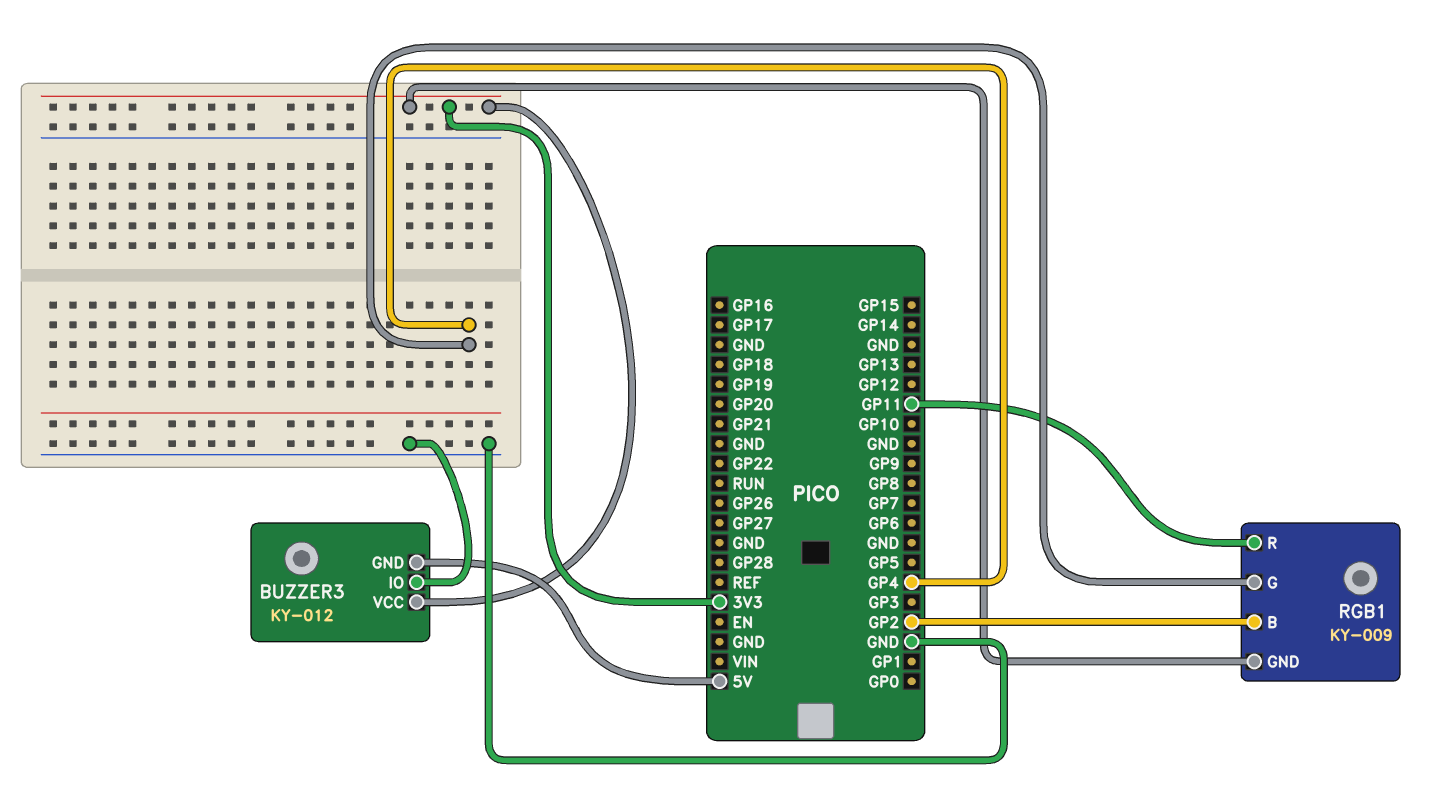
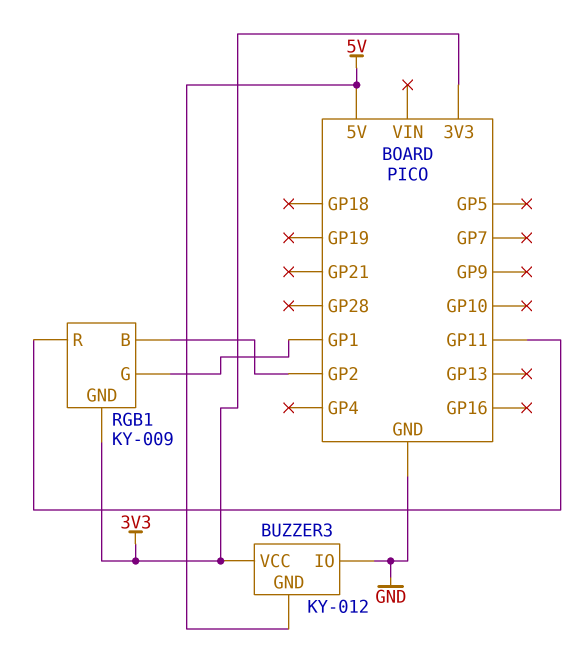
RGB1 pin G: GP4 -> GP1

